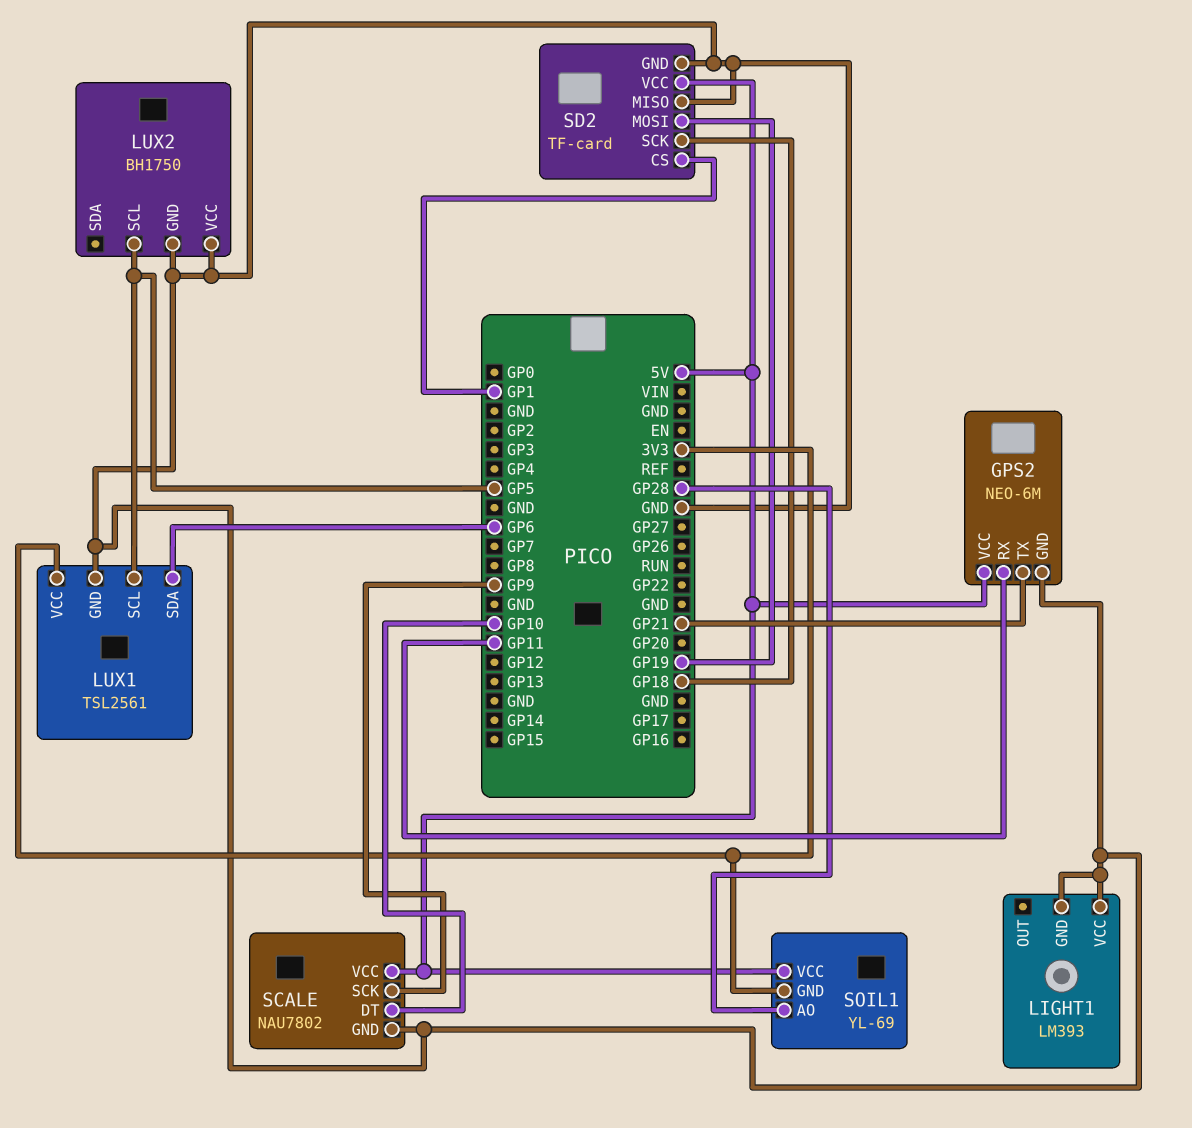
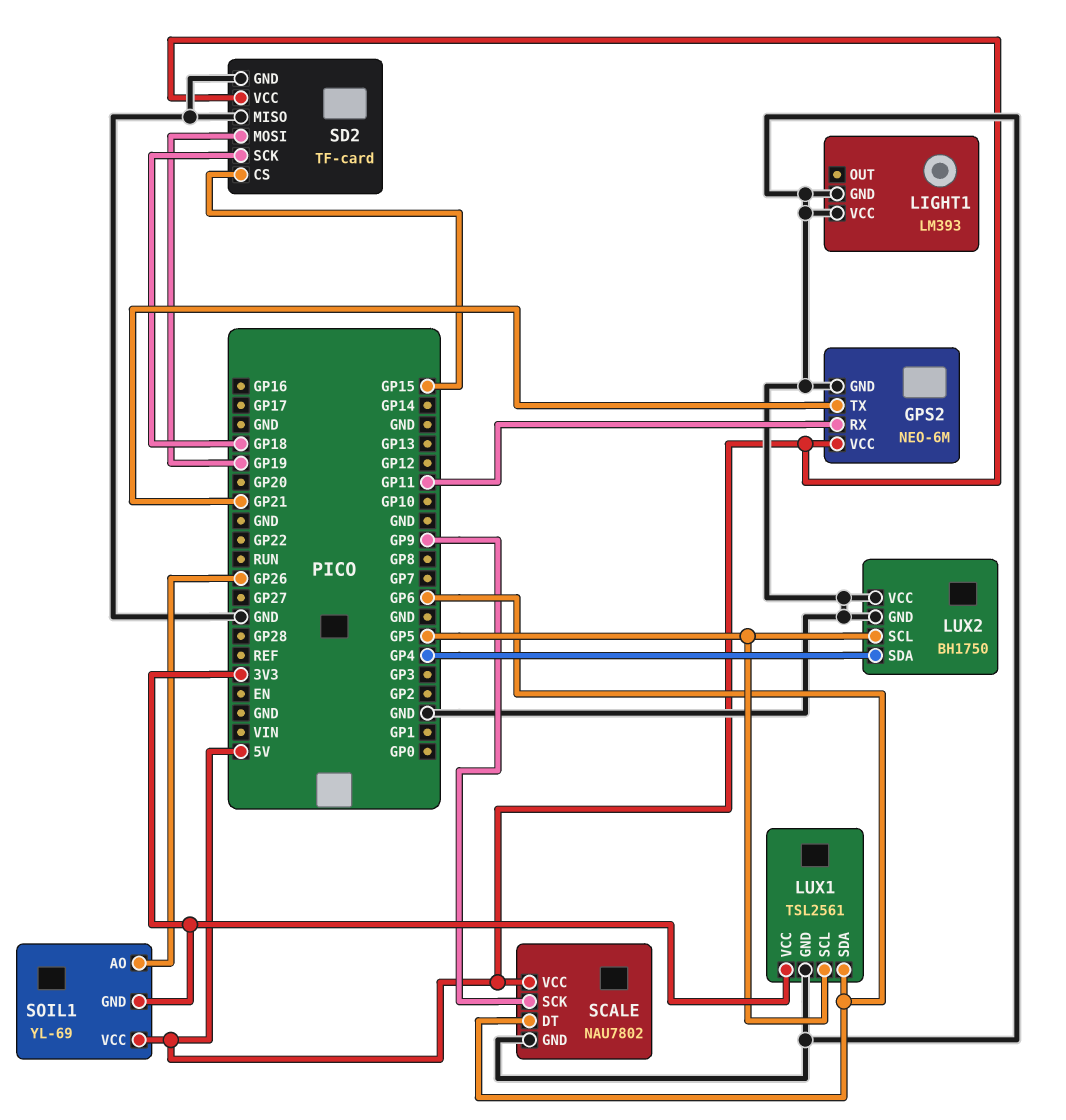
LUX2 pin SDA: none -> GP4
SCALE pin DT: GP10 -> GP6
SD2 pin CS: GP1 -> GP15
SOIL1 pin AO: GP28 -> GP26

